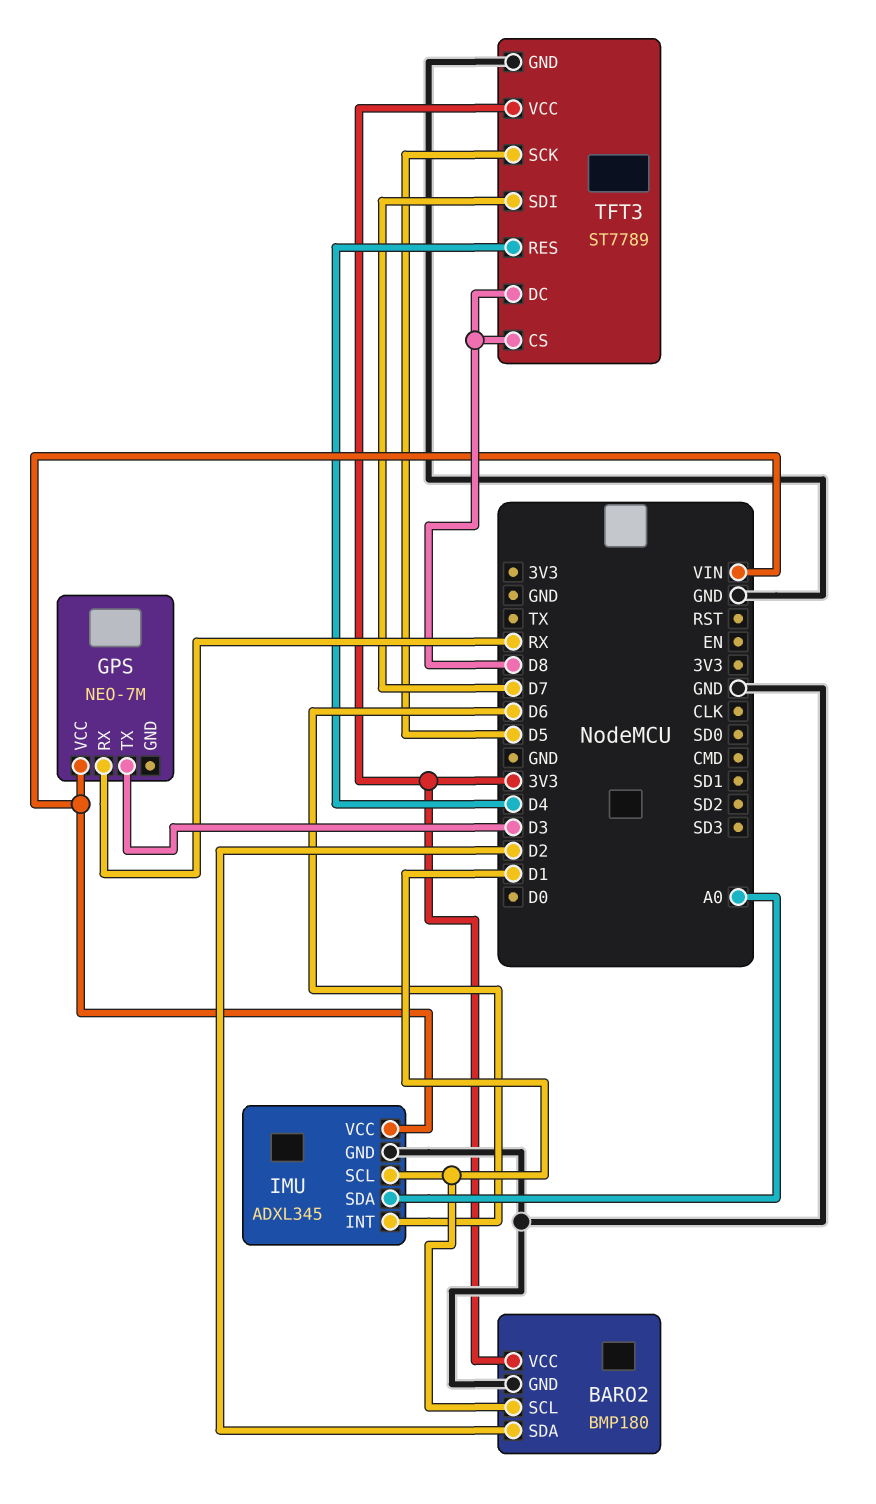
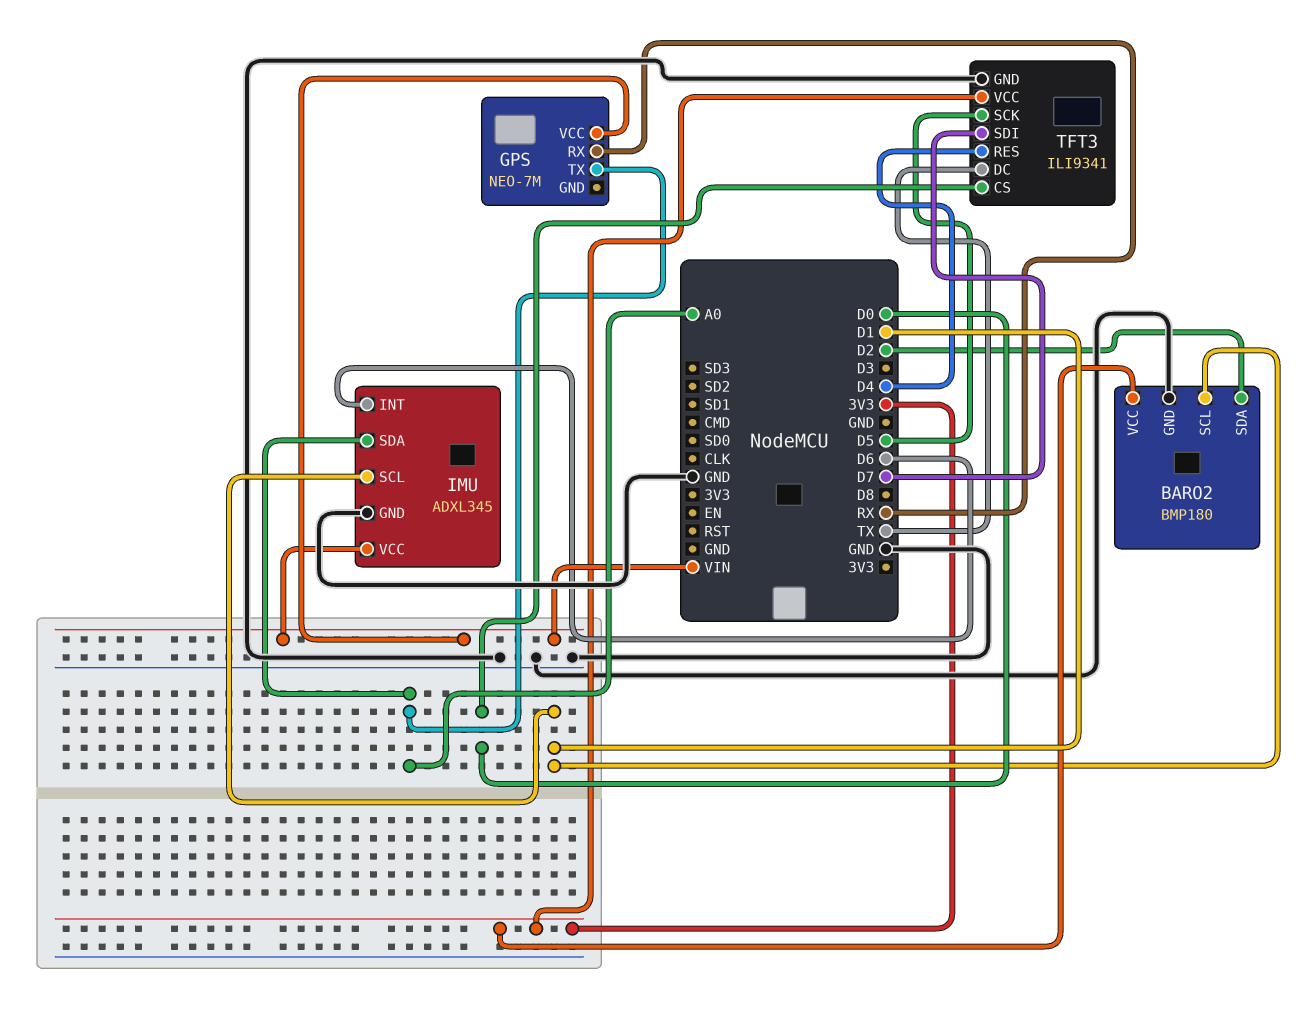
GPS pin TX: D3 -> A0
TFT3: ST7789 -> ILI9341
TFT3 pin CS: D8 -> D0
TFT3 pin DC: D8 -> TX

